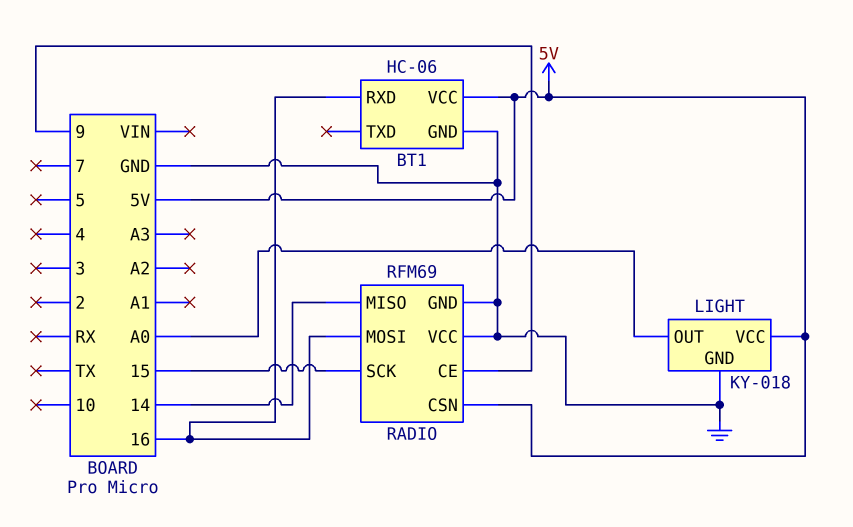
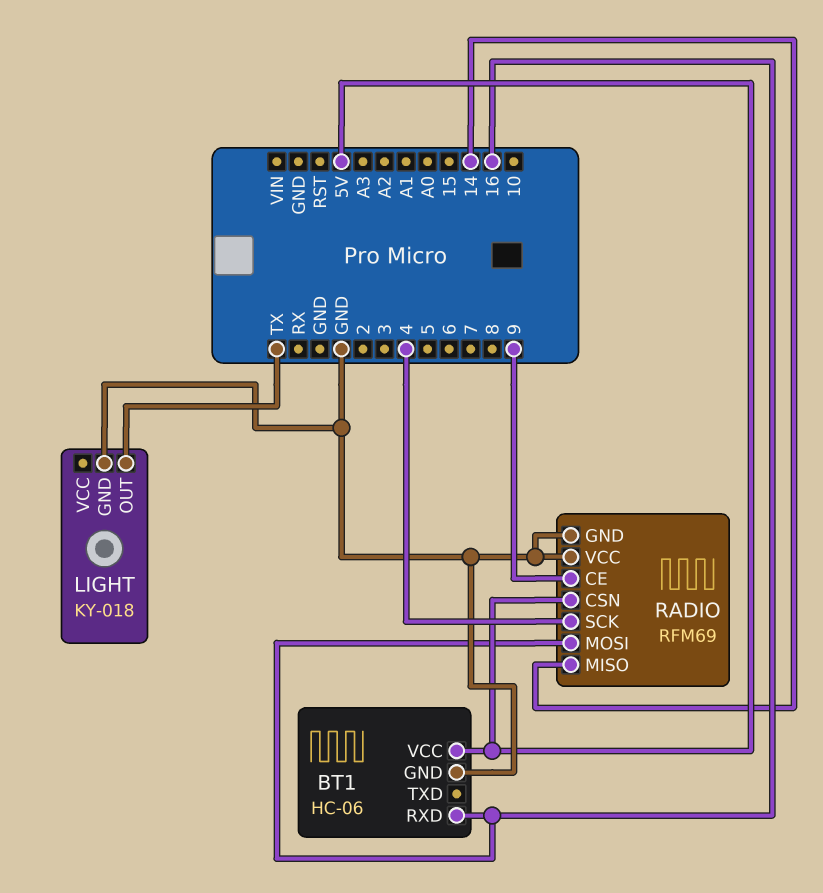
LIGHT pin OUT: A0 -> TX
LIGHT pin VCC: 5V -> none
RADIO pin SCK: 15 -> 4

